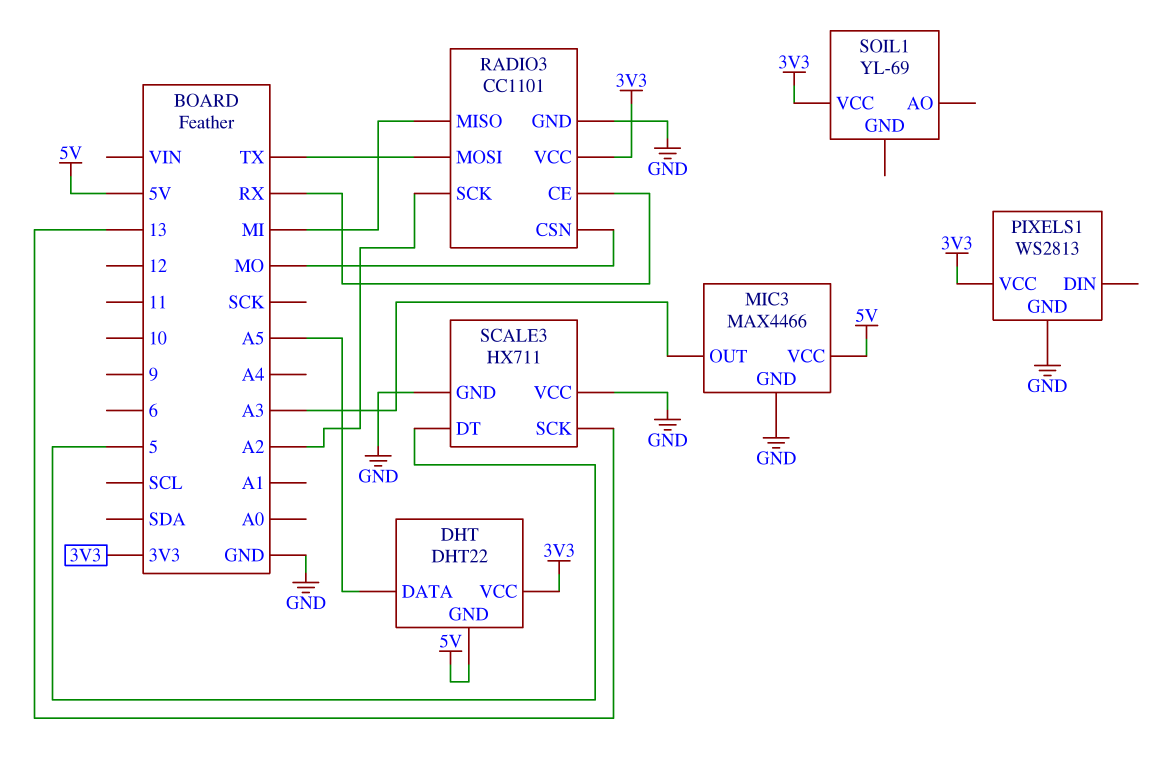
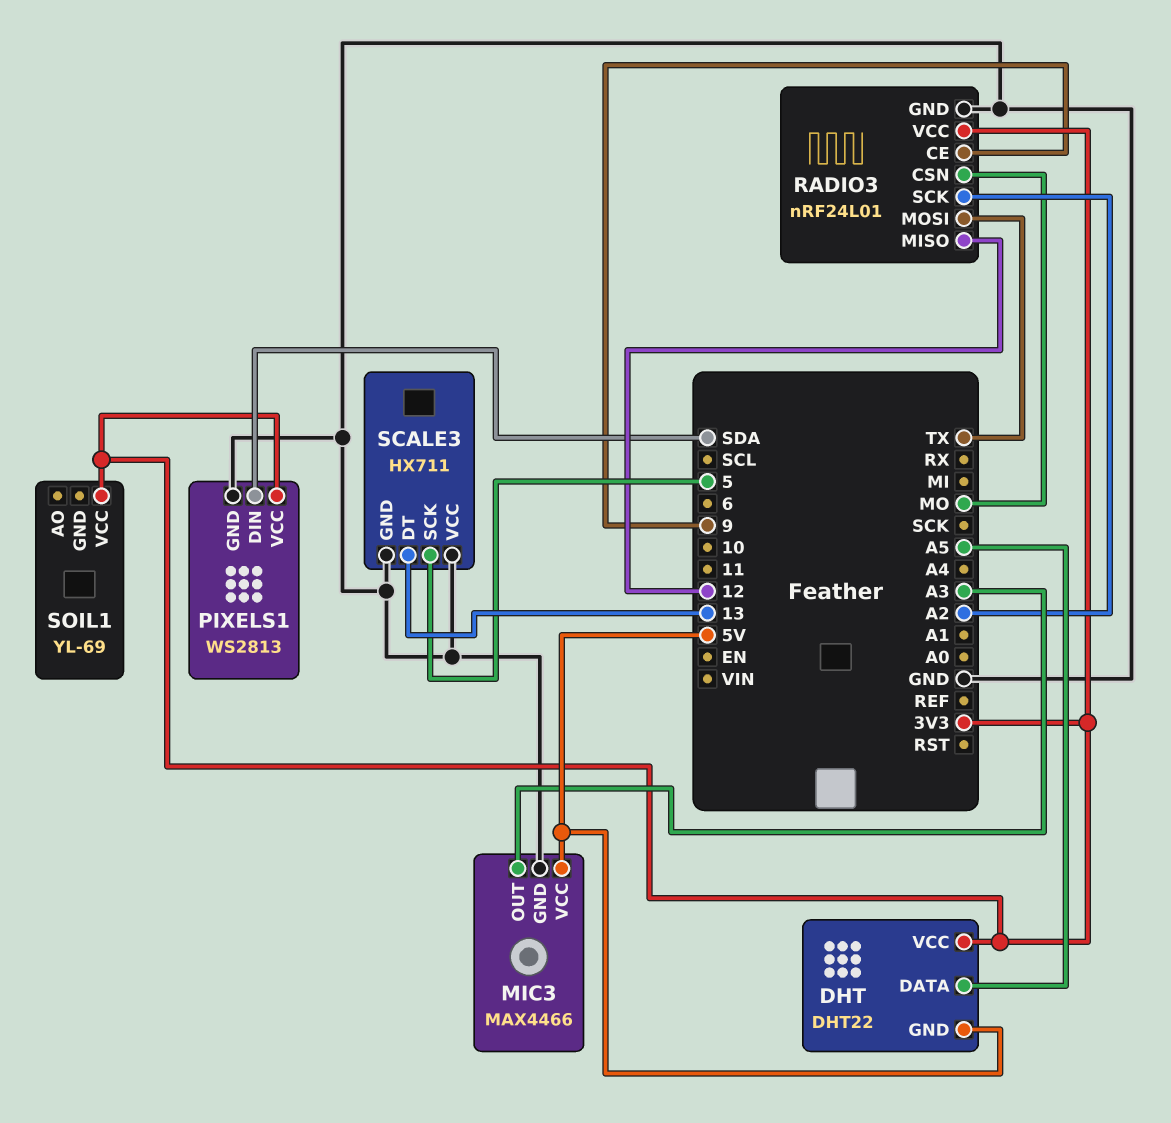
PIXELS1 pin DIN: none -> SDA
RADIO3: CC1101 -> nRF24L01
RADIO3 pin CE: RX -> 9
RADIO3 pin MISO: MI -> 12
SCALE3 pin DT: 5 -> 13
SCALE3 pin SCK: 13 -> 5

